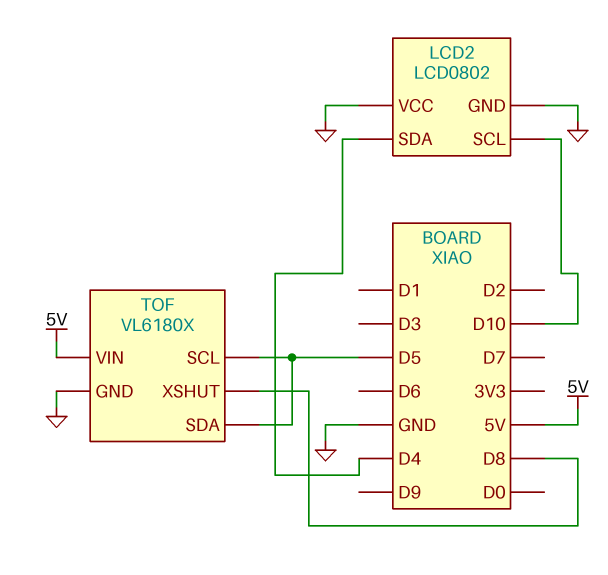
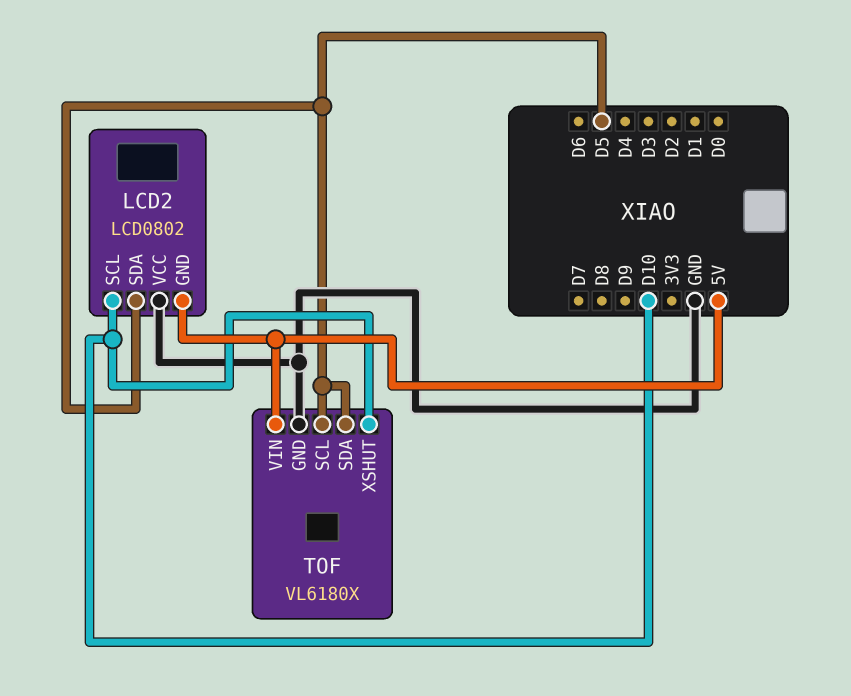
LCD2 pin GND: GND -> 5V
LCD2 pin SDA: D4 -> D5
TOF pin XSHUT: D8 -> D10

